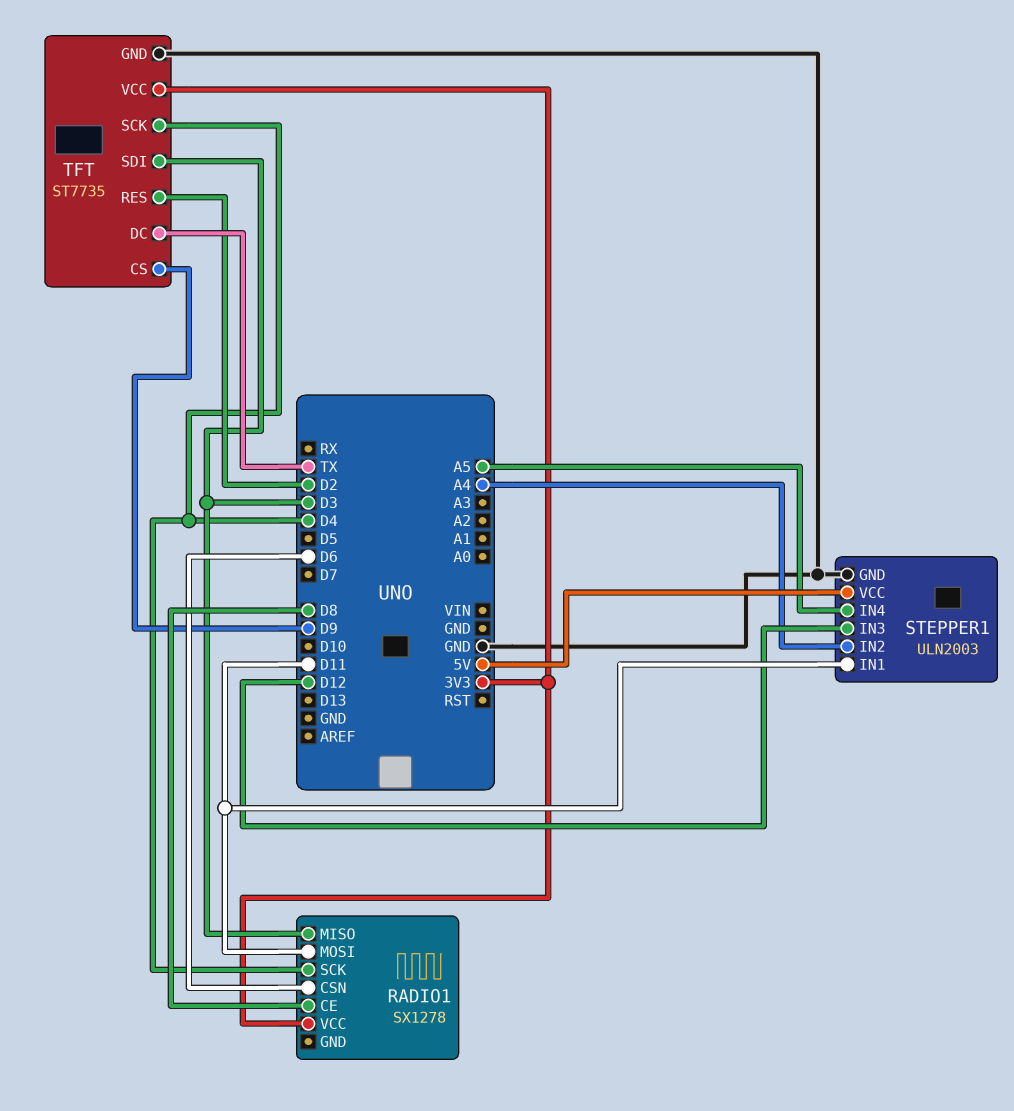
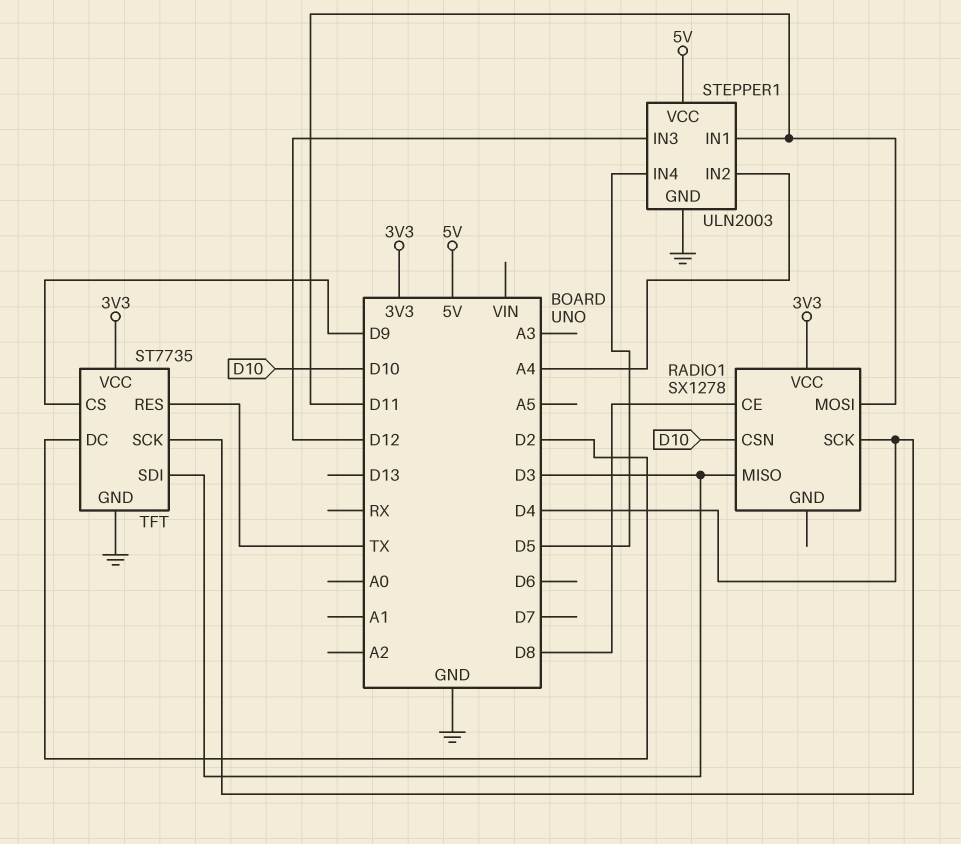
RADIO1 pin CSN: D6 -> D10
STEPPER1 pin IN4: A5 -> D5
TFT pin DC: TX -> D2
TFT pin RES: D2 -> TX

